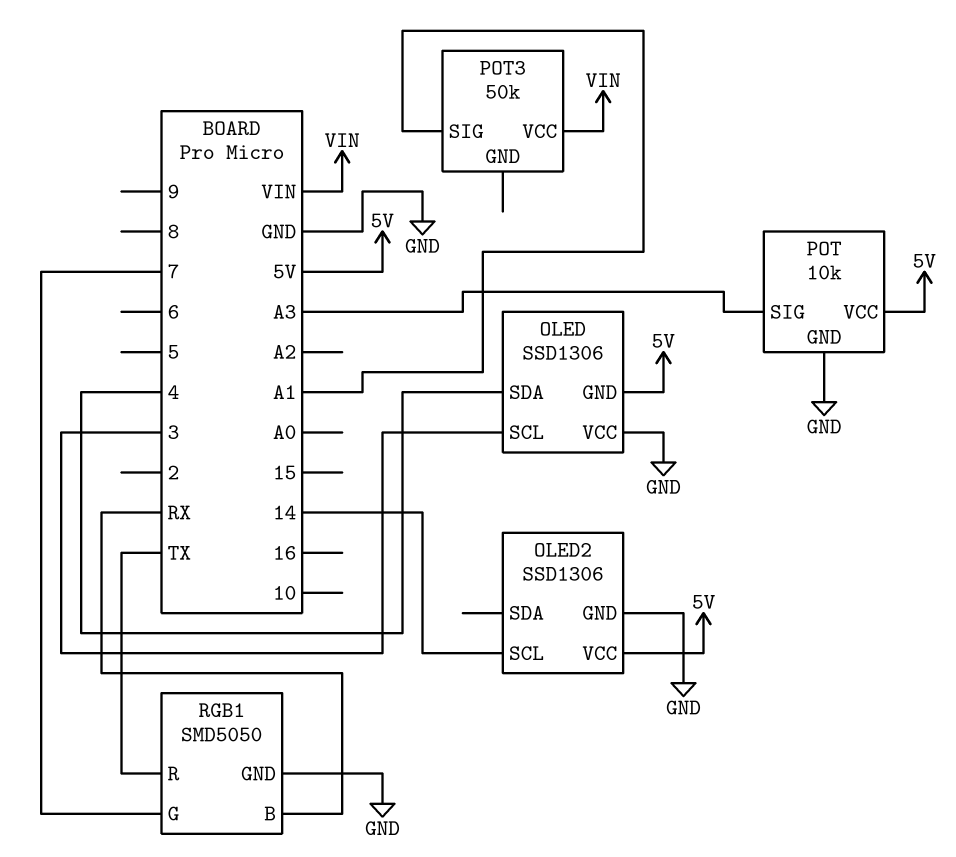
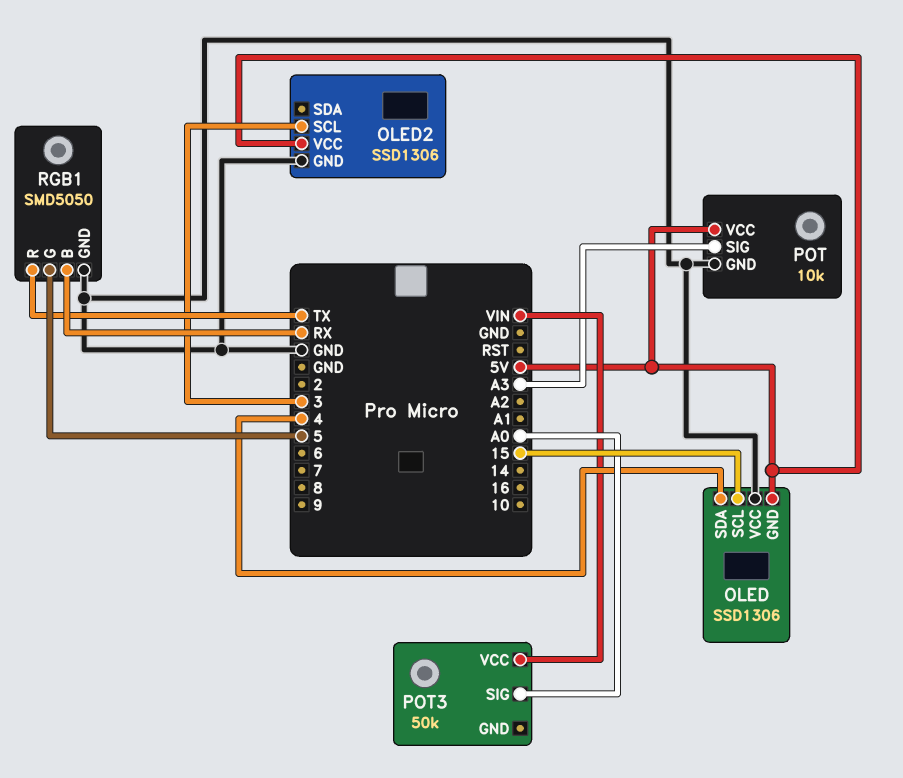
OLED pin SCL: 3 -> 15
OLED2 pin SCL: 14 -> 3
POT3 pin SIG: A1 -> A0
RGB1 pin G: 7 -> 5

